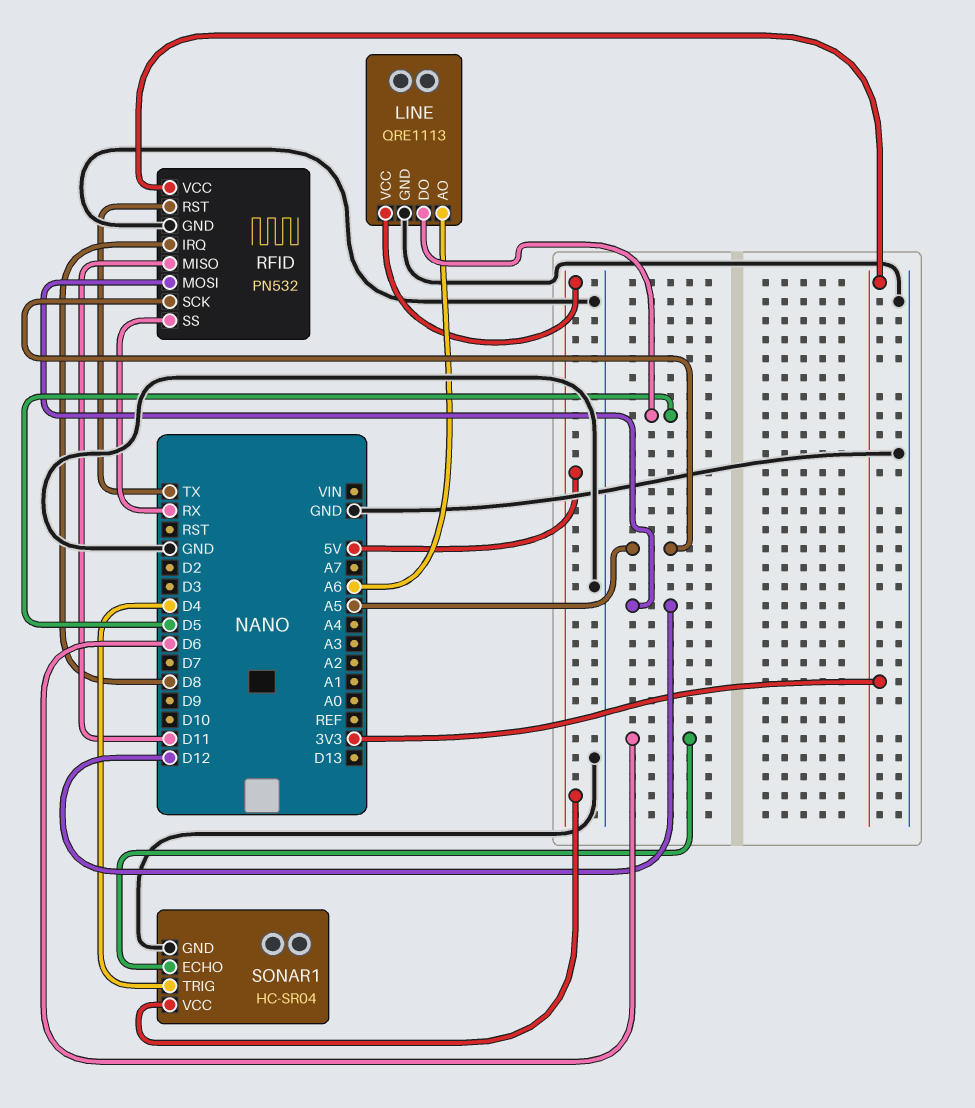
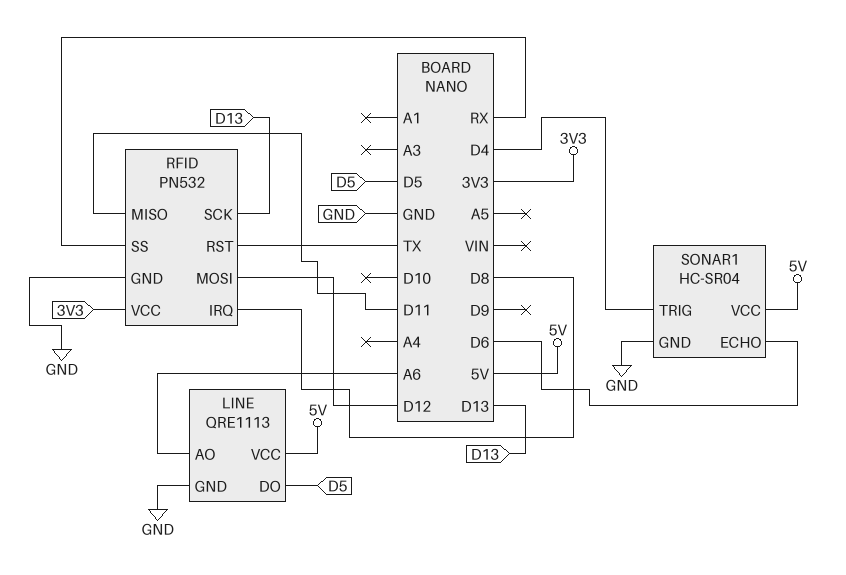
RFID pin SCK: A5 -> D13

